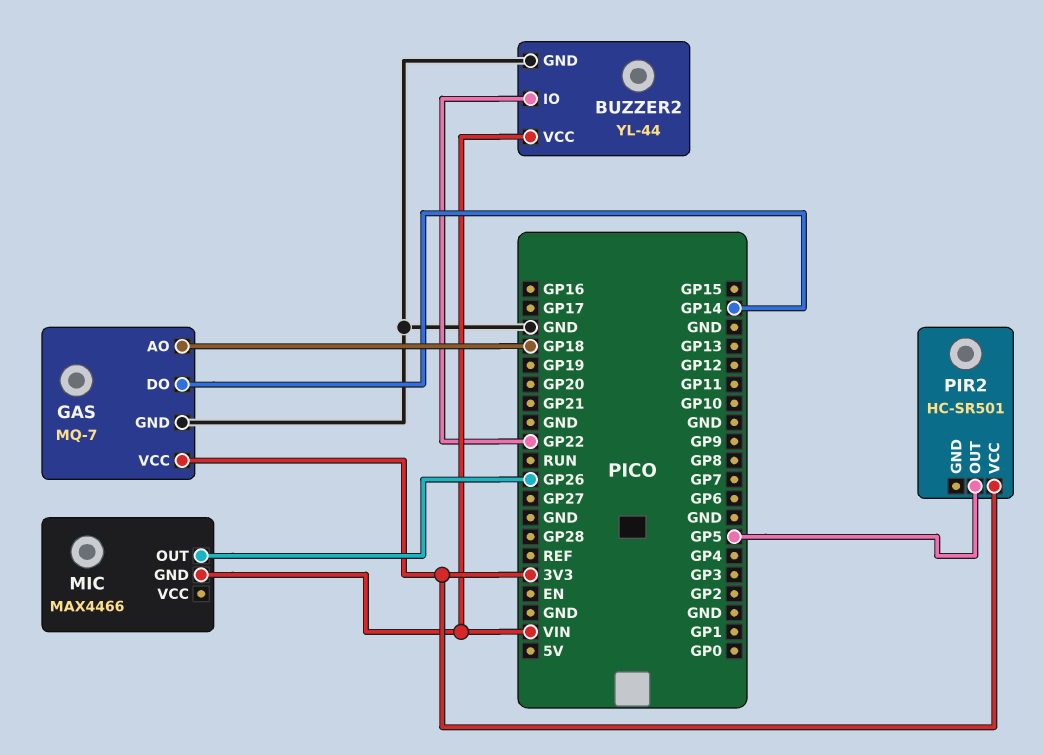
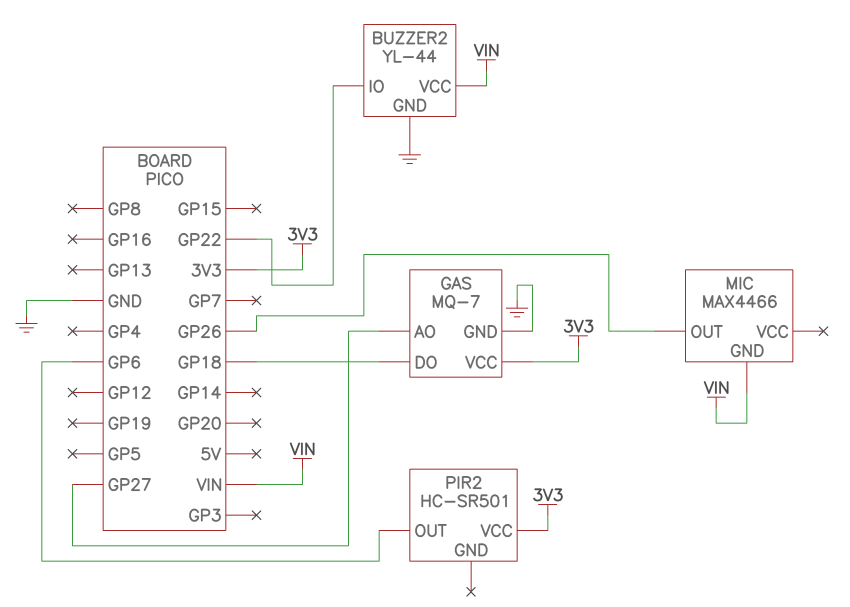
GAS pin AO: GP18 -> GP27
GAS pin DO: GP14 -> GP18
PIR2 pin OUT: GP5 -> GP6

